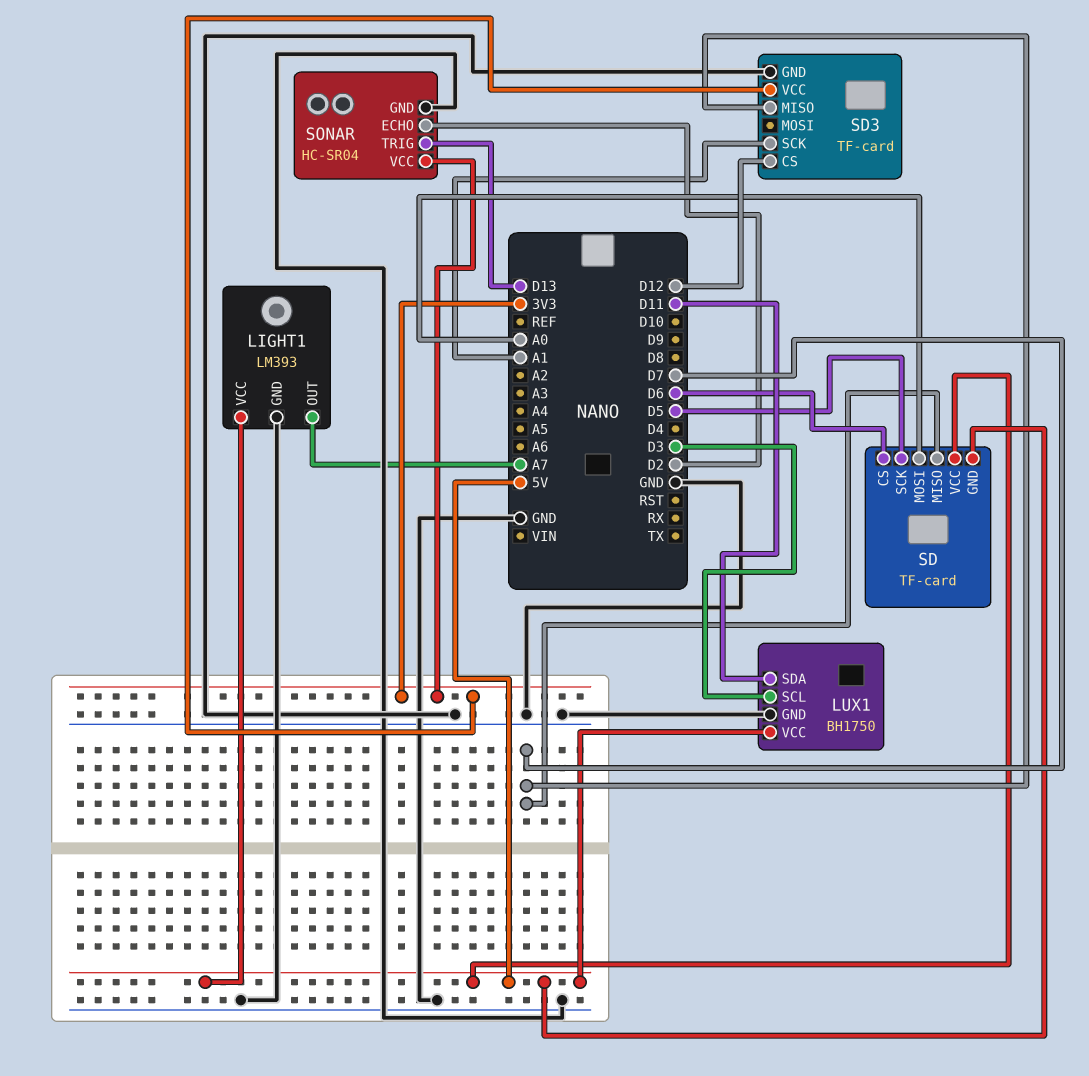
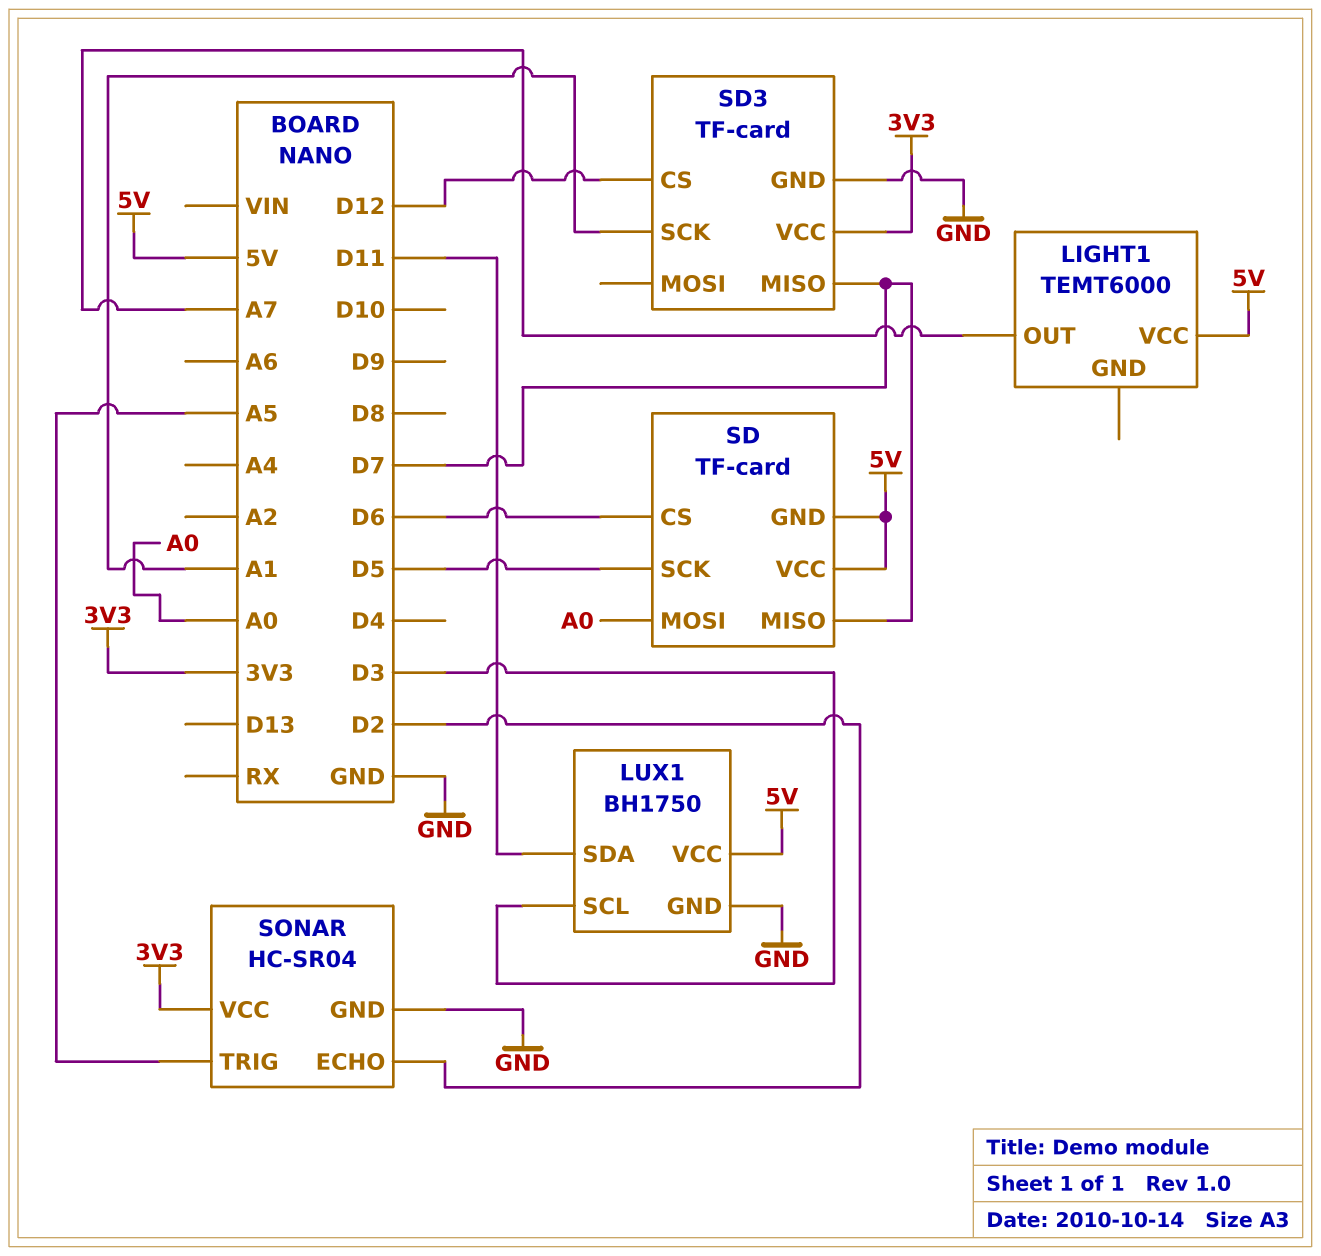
LIGHT1: LM393 -> TEMT6000
LIGHT1 pin GND: GND -> none
SONAR pin TRIG: D13 -> A5

